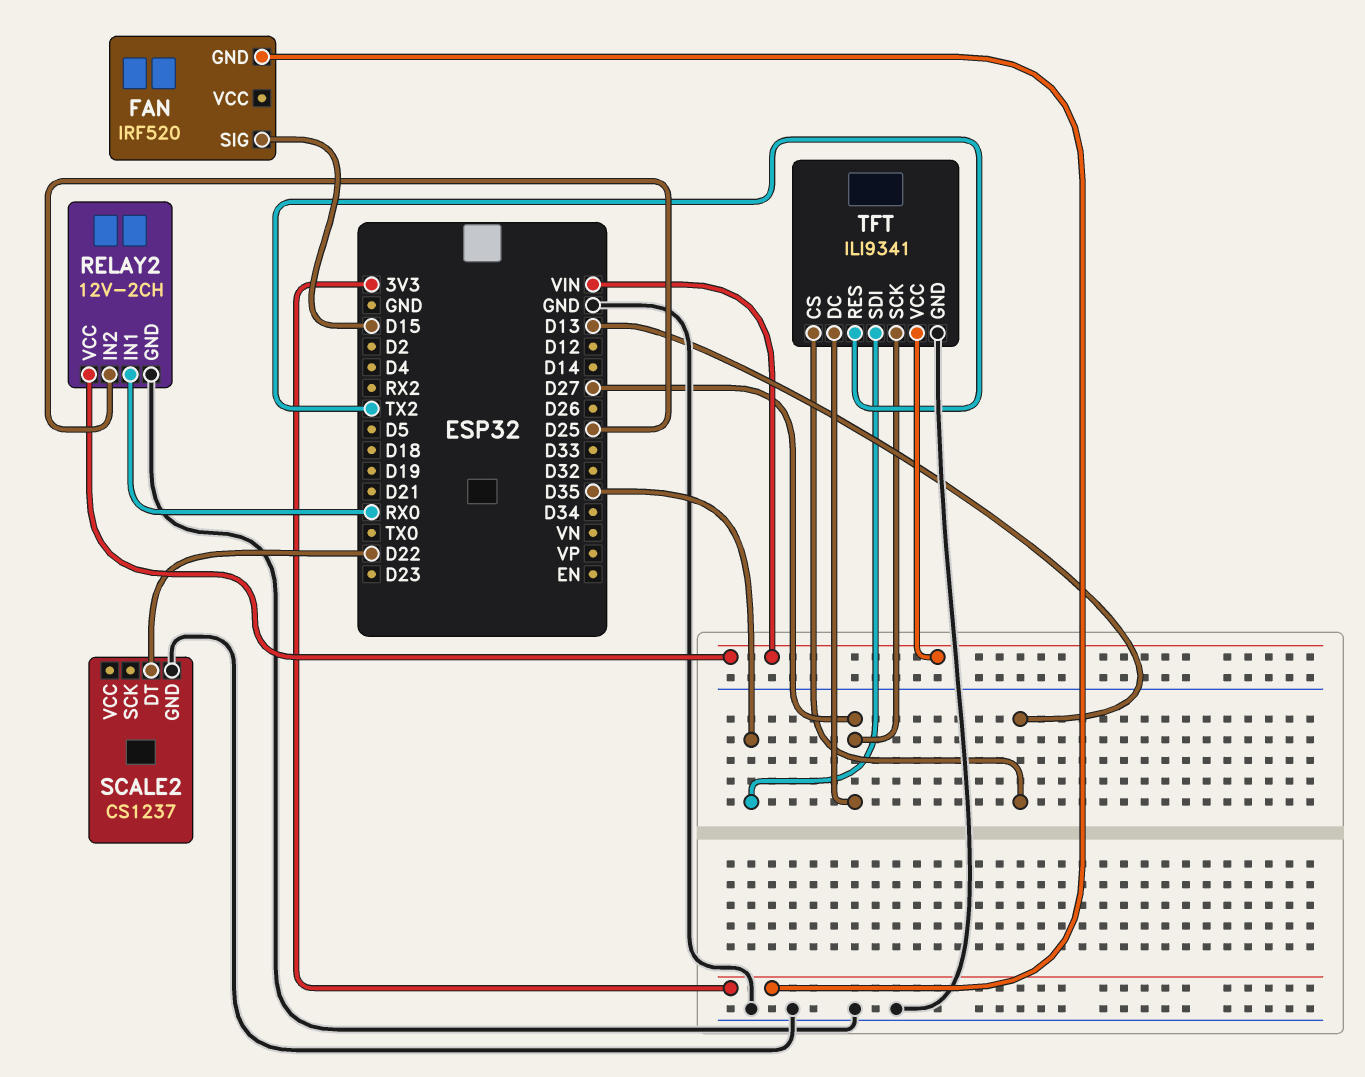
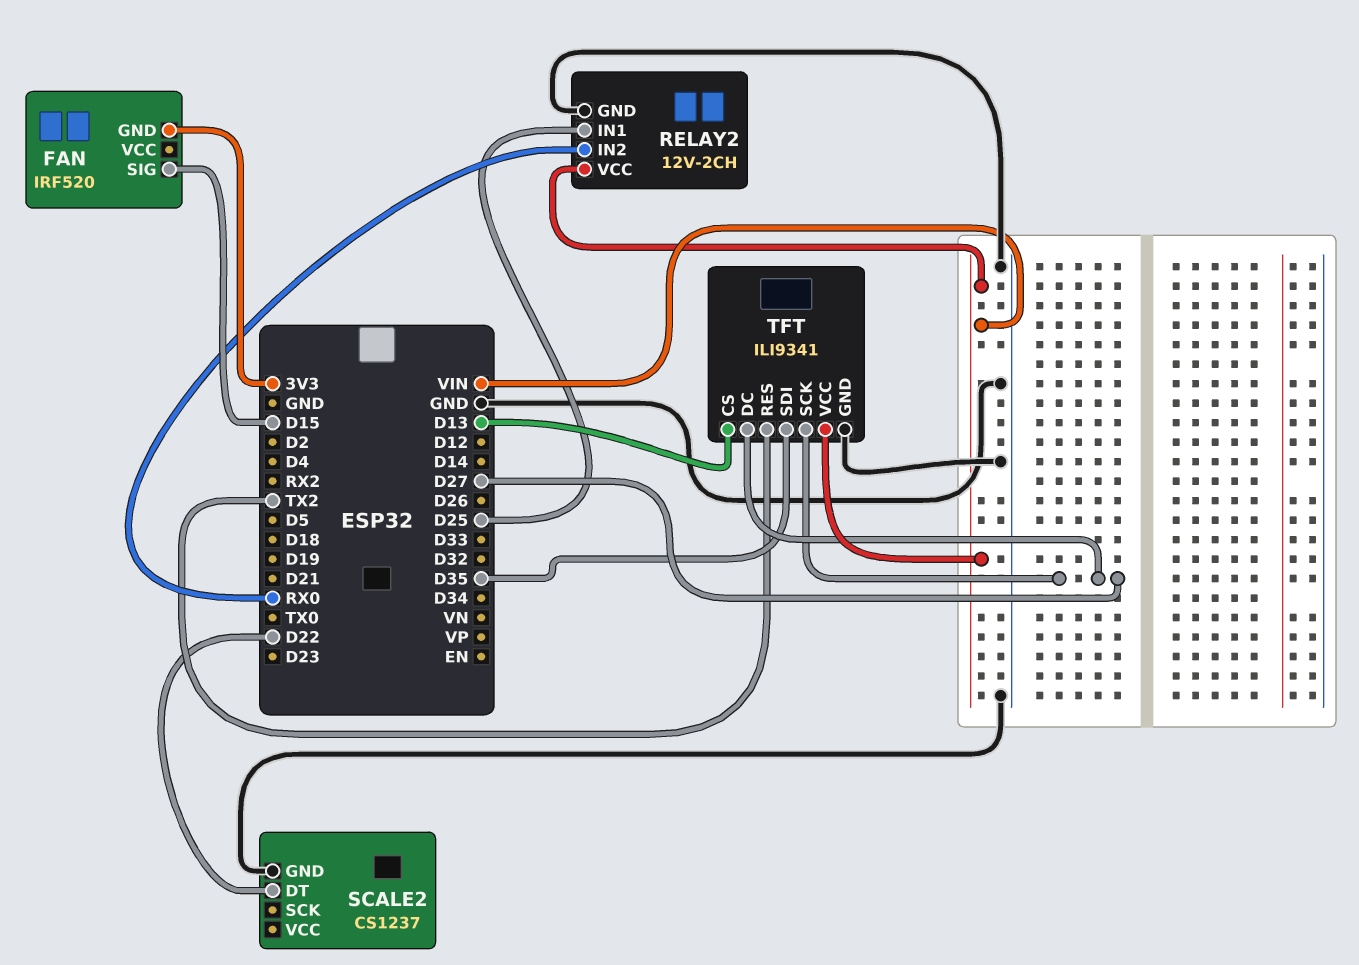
RELAY2 pin IN1: RX0 -> D25
RELAY2 pin IN2: D25 -> RX0

